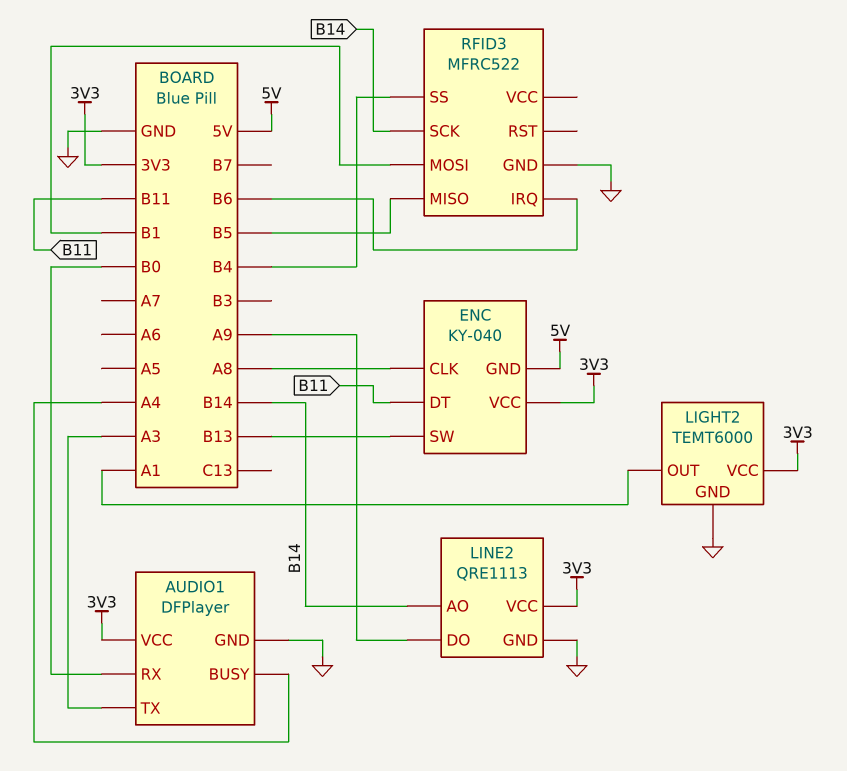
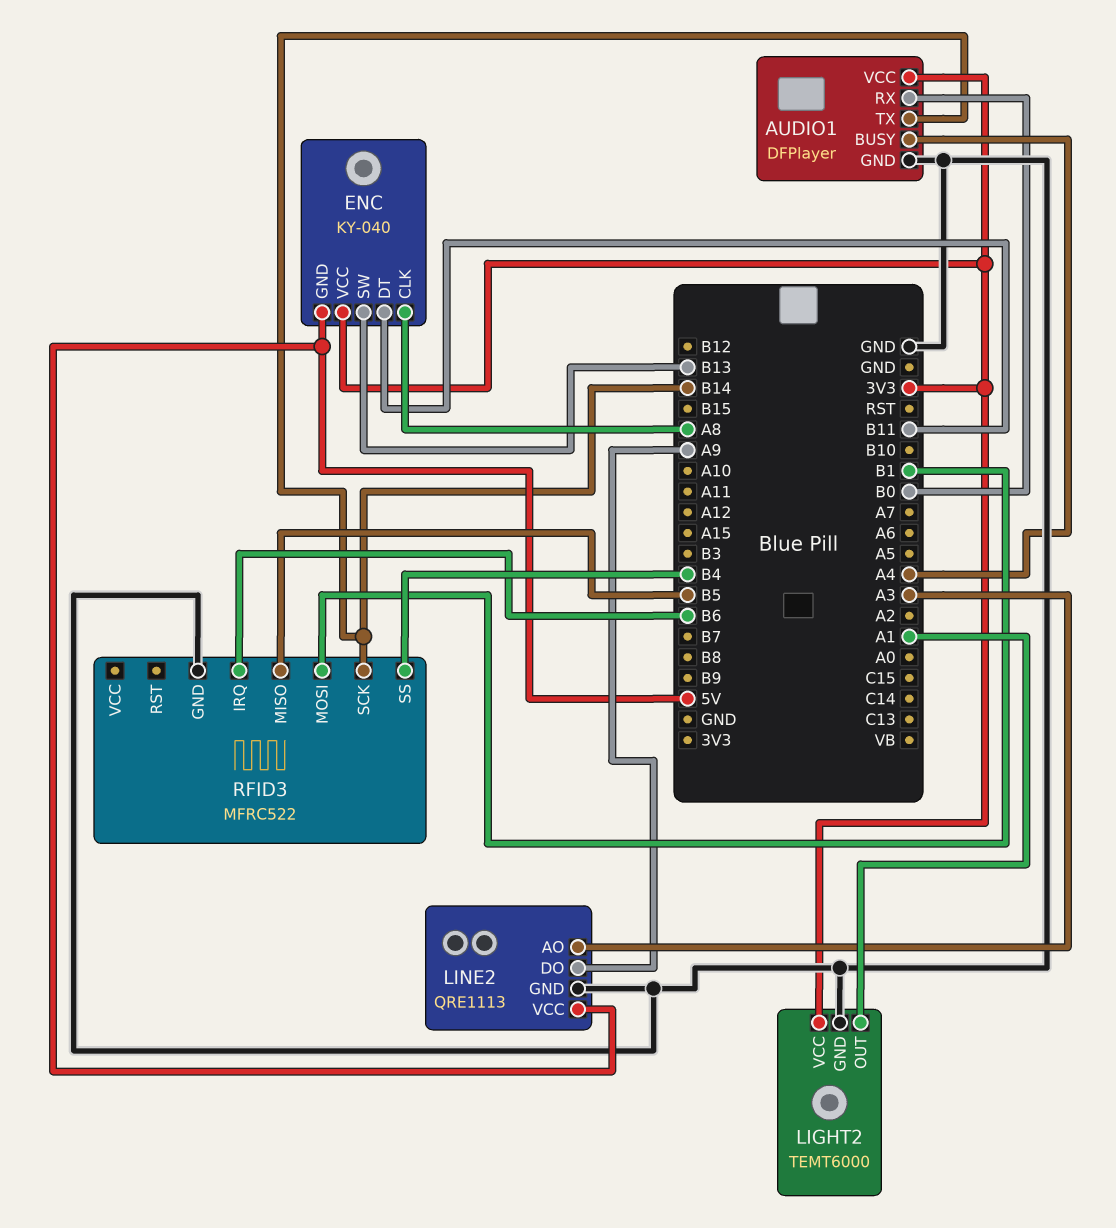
AUDIO1 pin TX: A3 -> B14
LINE2 pin AO: B14 -> A3
LINE2 pin VCC: 3V3 -> 5V

